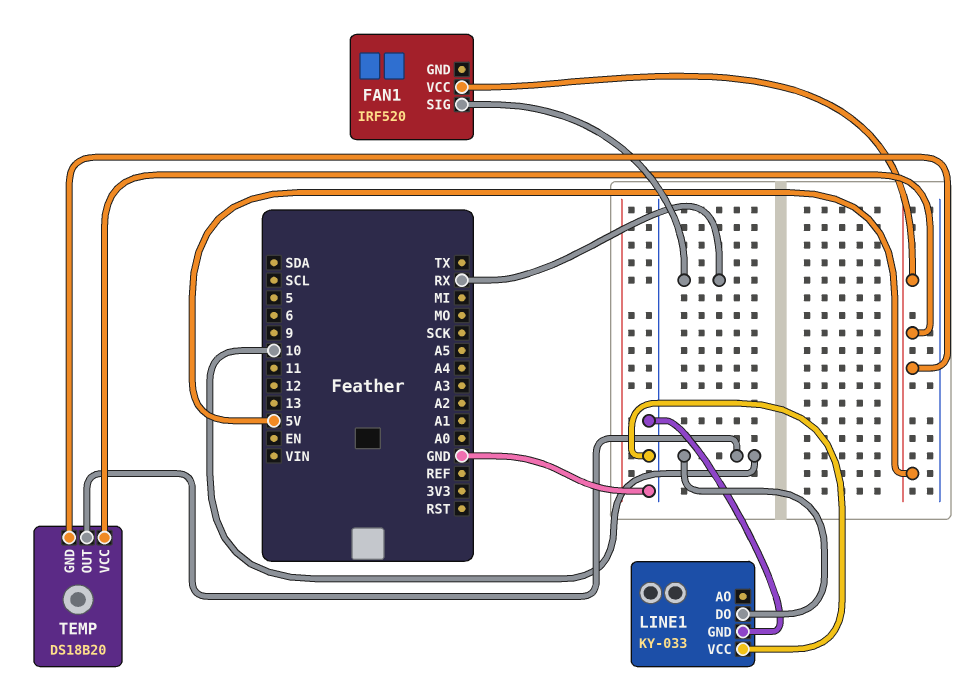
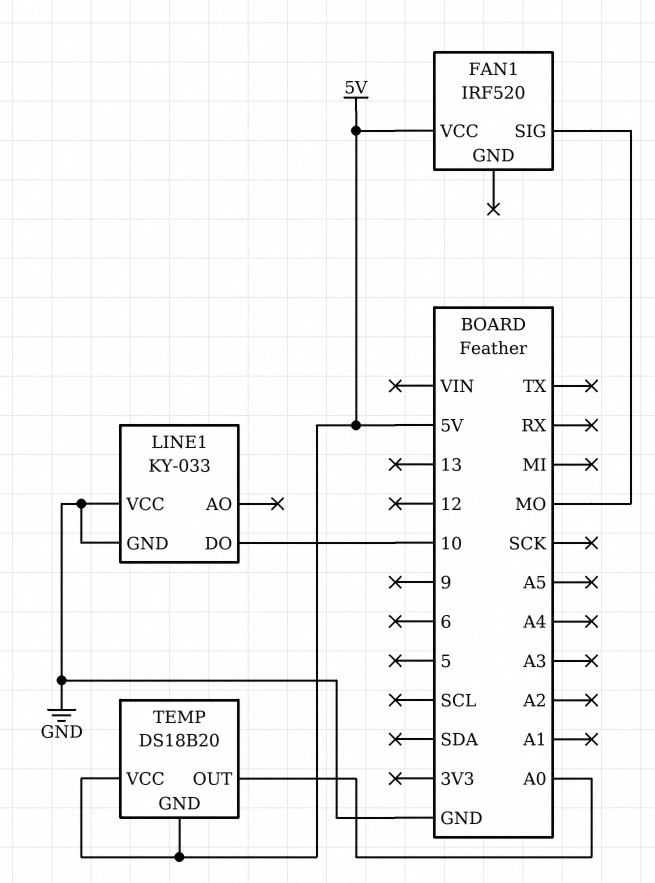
FAN1 pin SIG: RX -> MO
TEMP pin OUT: 10 -> A0

